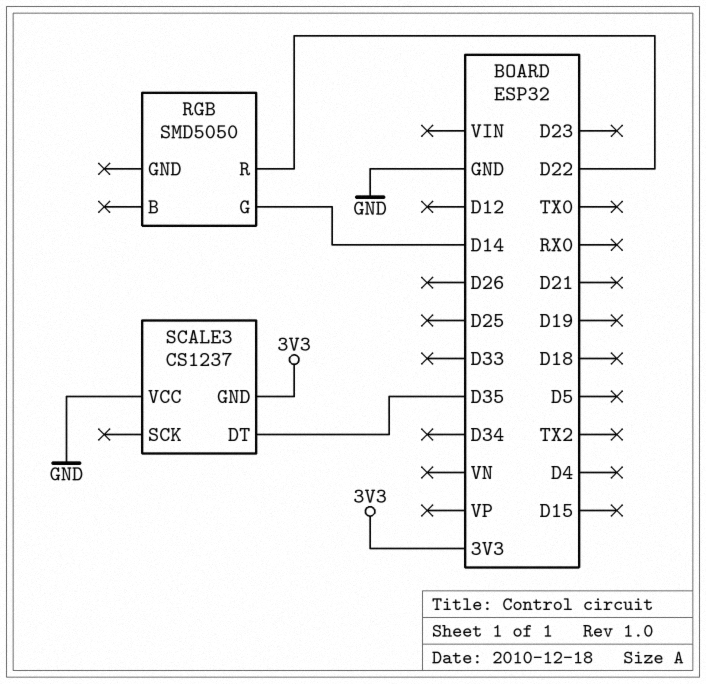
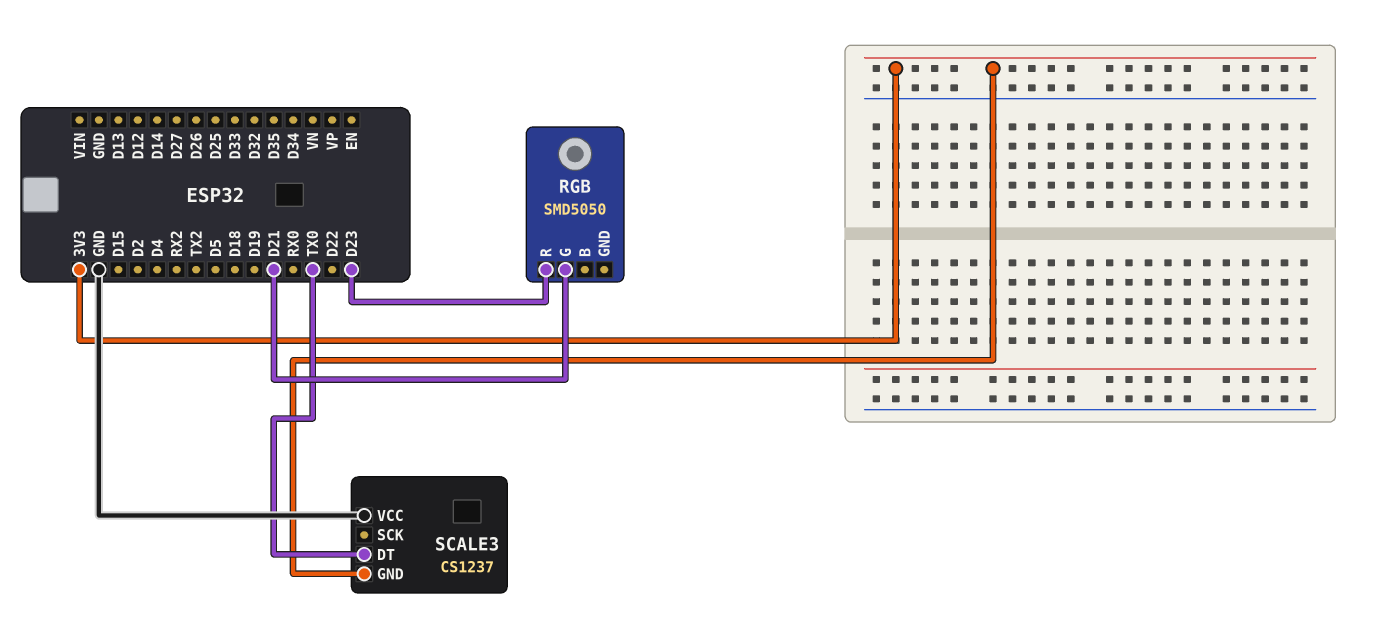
RGB pin G: D14 -> D21
RGB pin R: D22 -> D23
SCALE3 pin DT: D35 -> TX0

